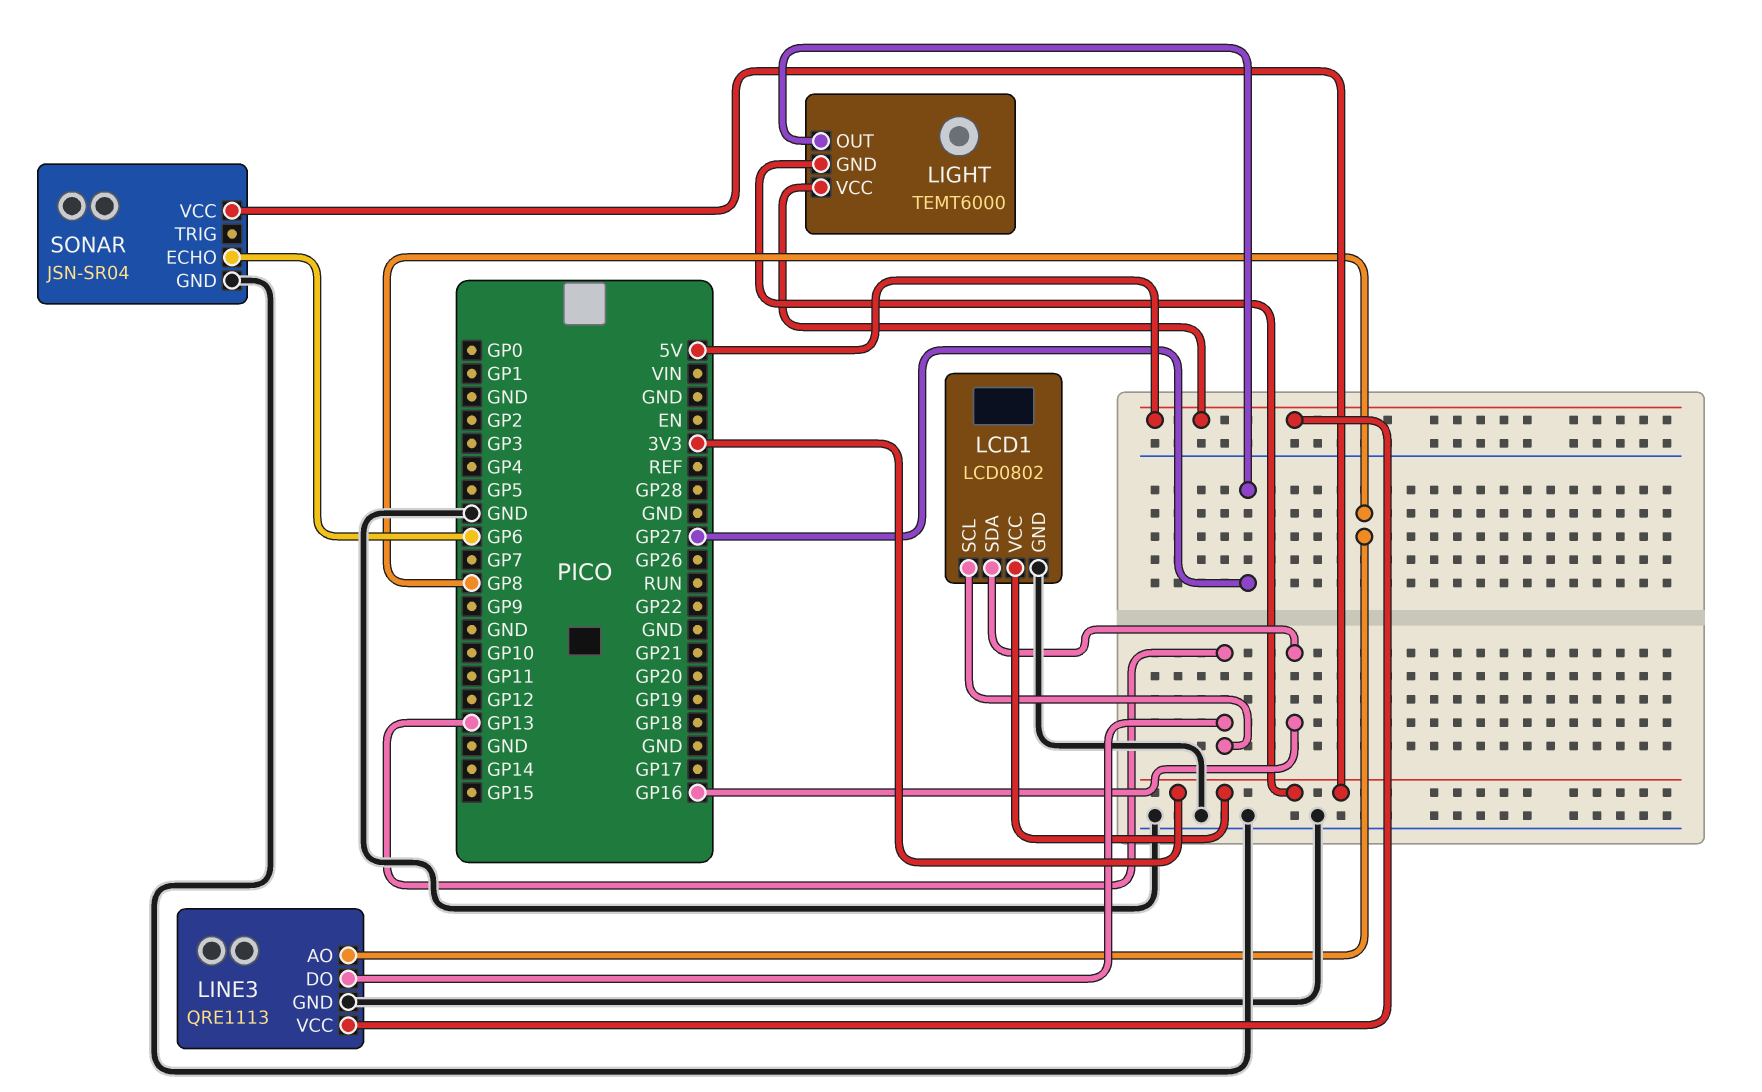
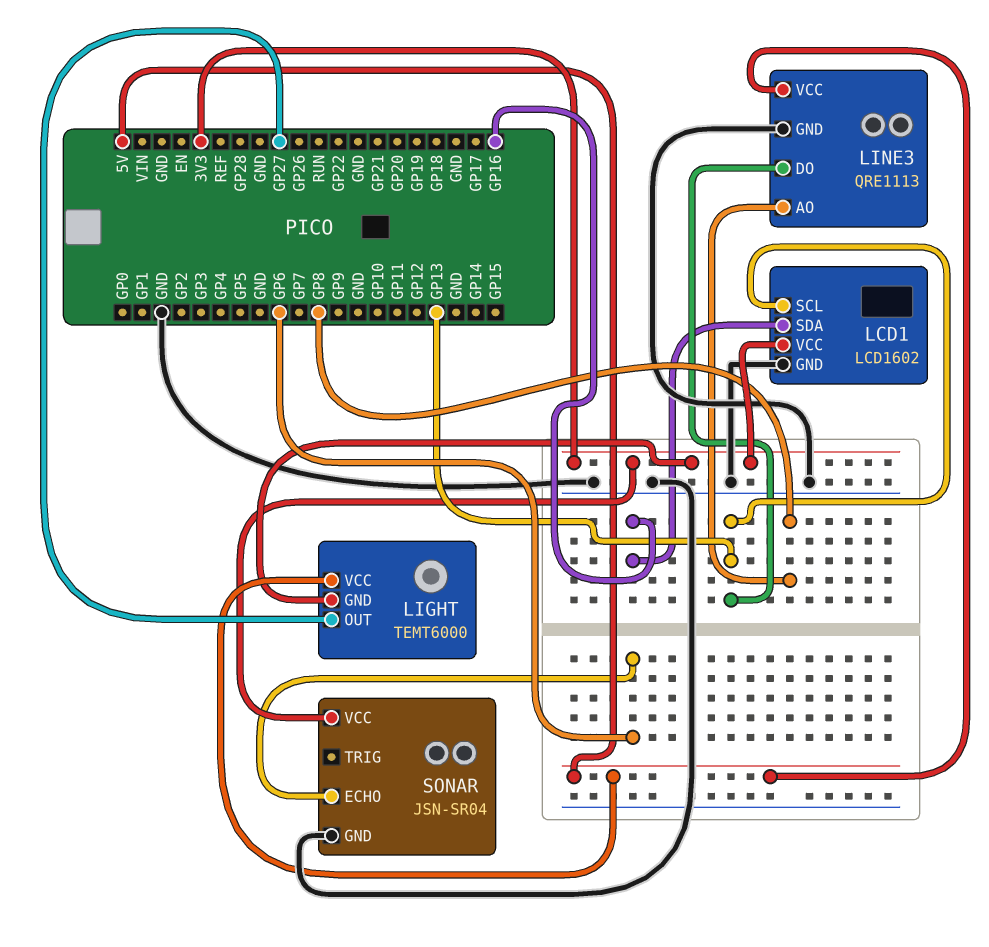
LCD1: LCD0802 -> LCD1602

